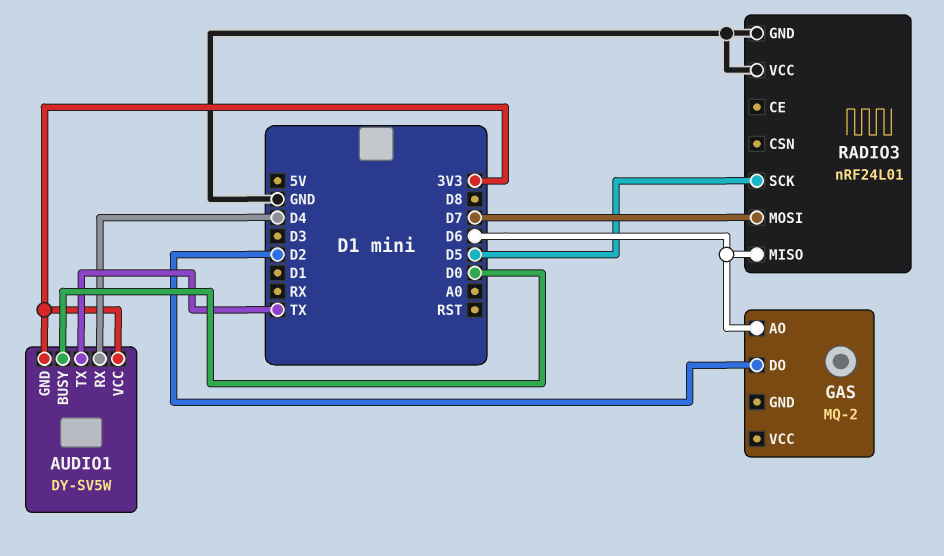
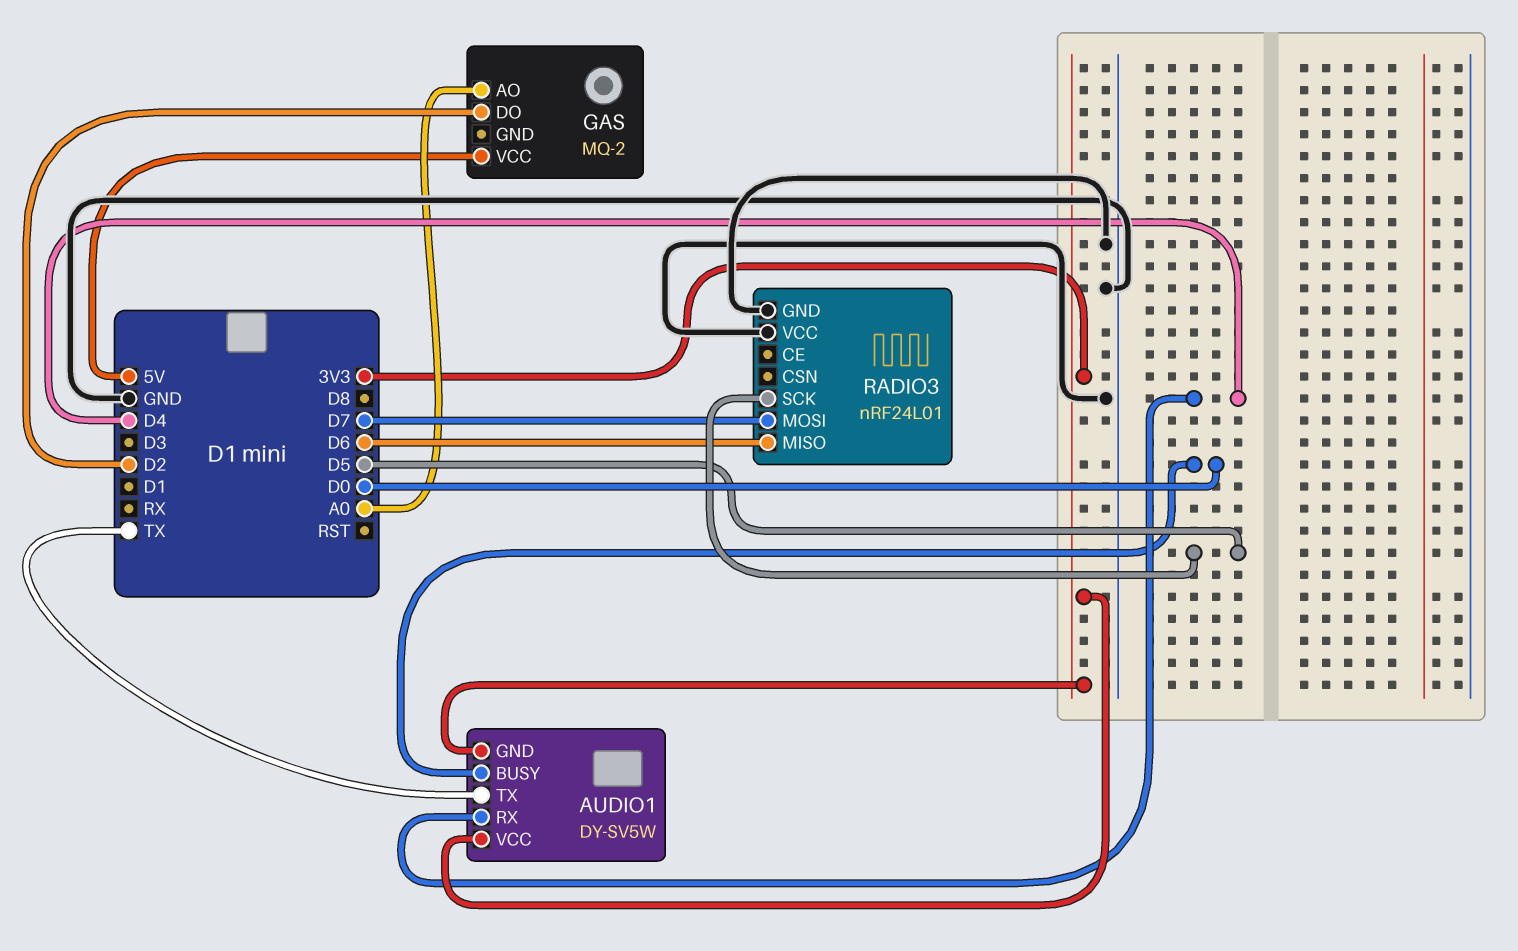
GAS pin AO: D6 -> A0
GAS pin VCC: none -> 5V

